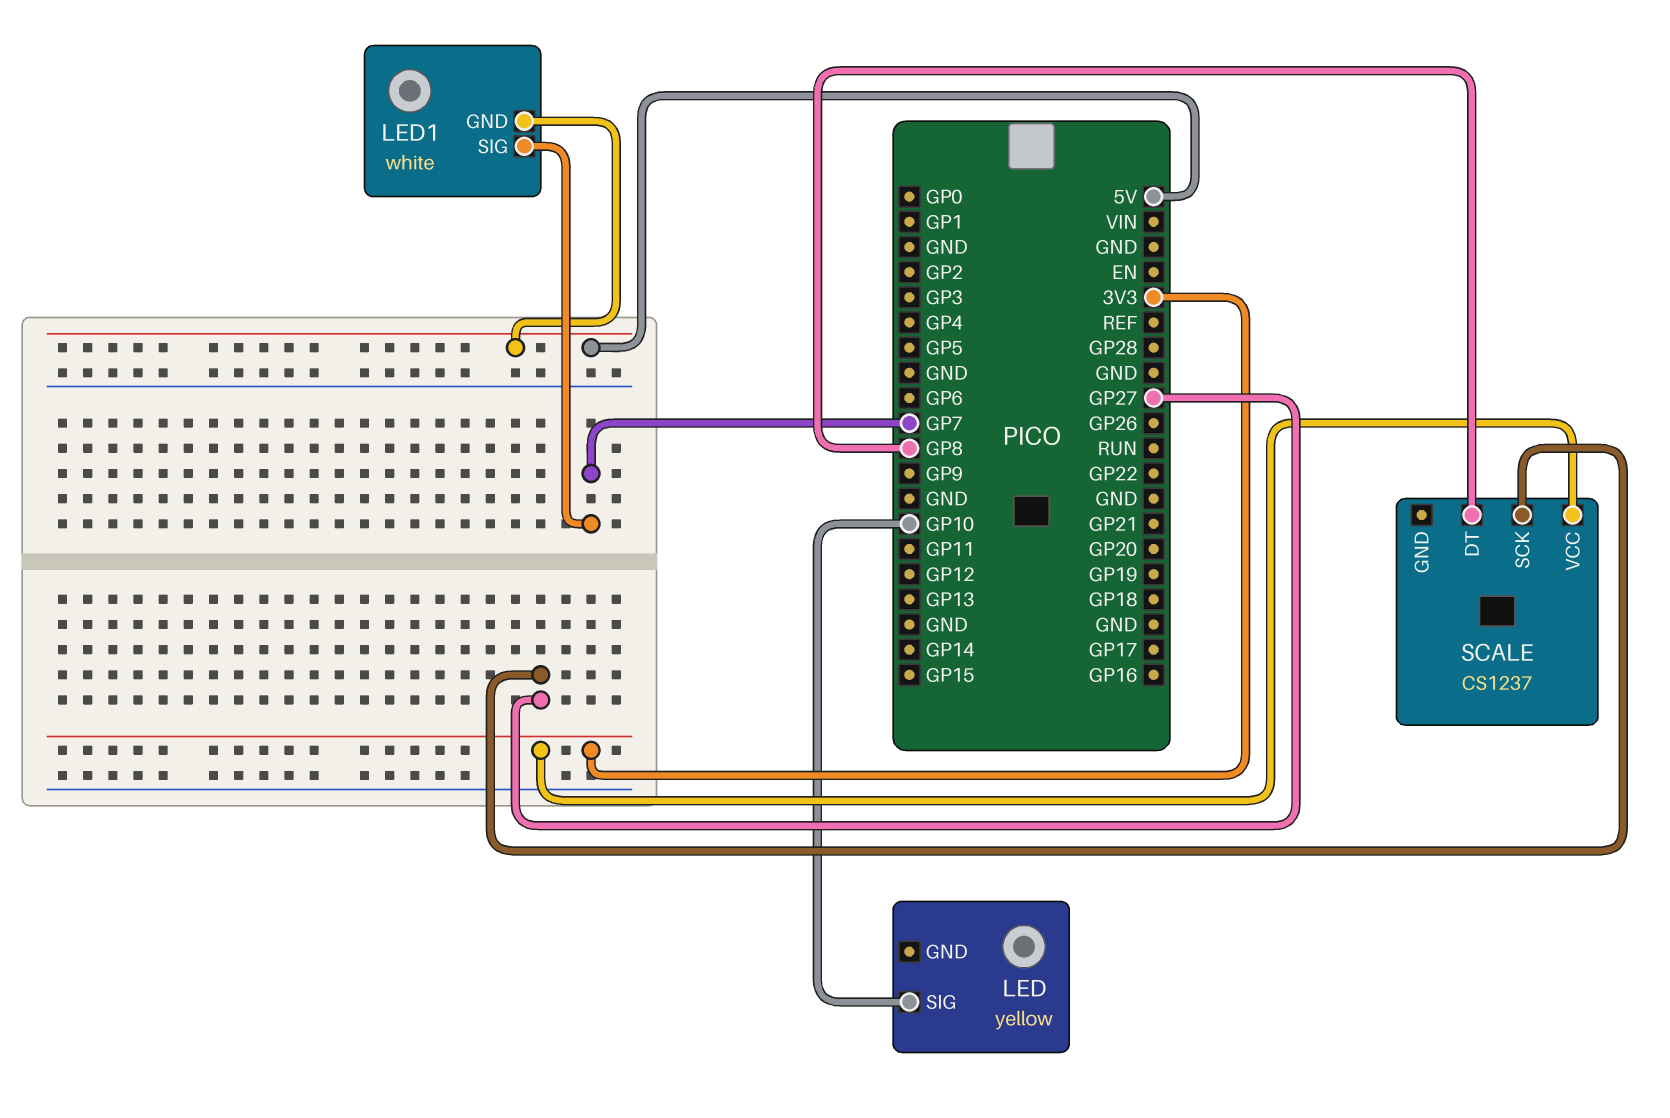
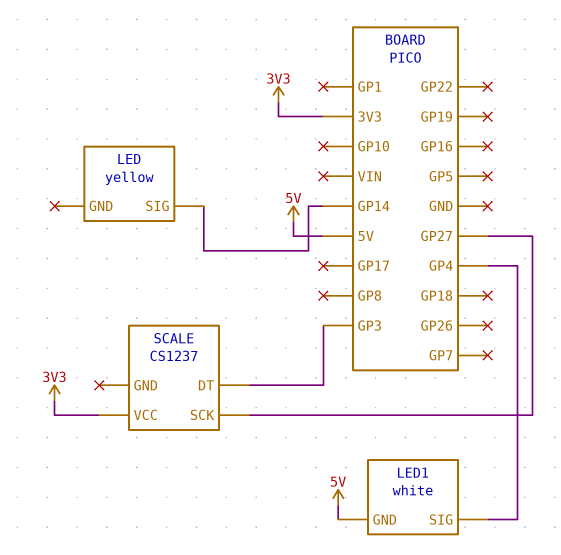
LED pin SIG: GP10 -> GP14
LED1 pin SIG: GP7 -> GP4
SCALE pin DT: GP8 -> GP3

